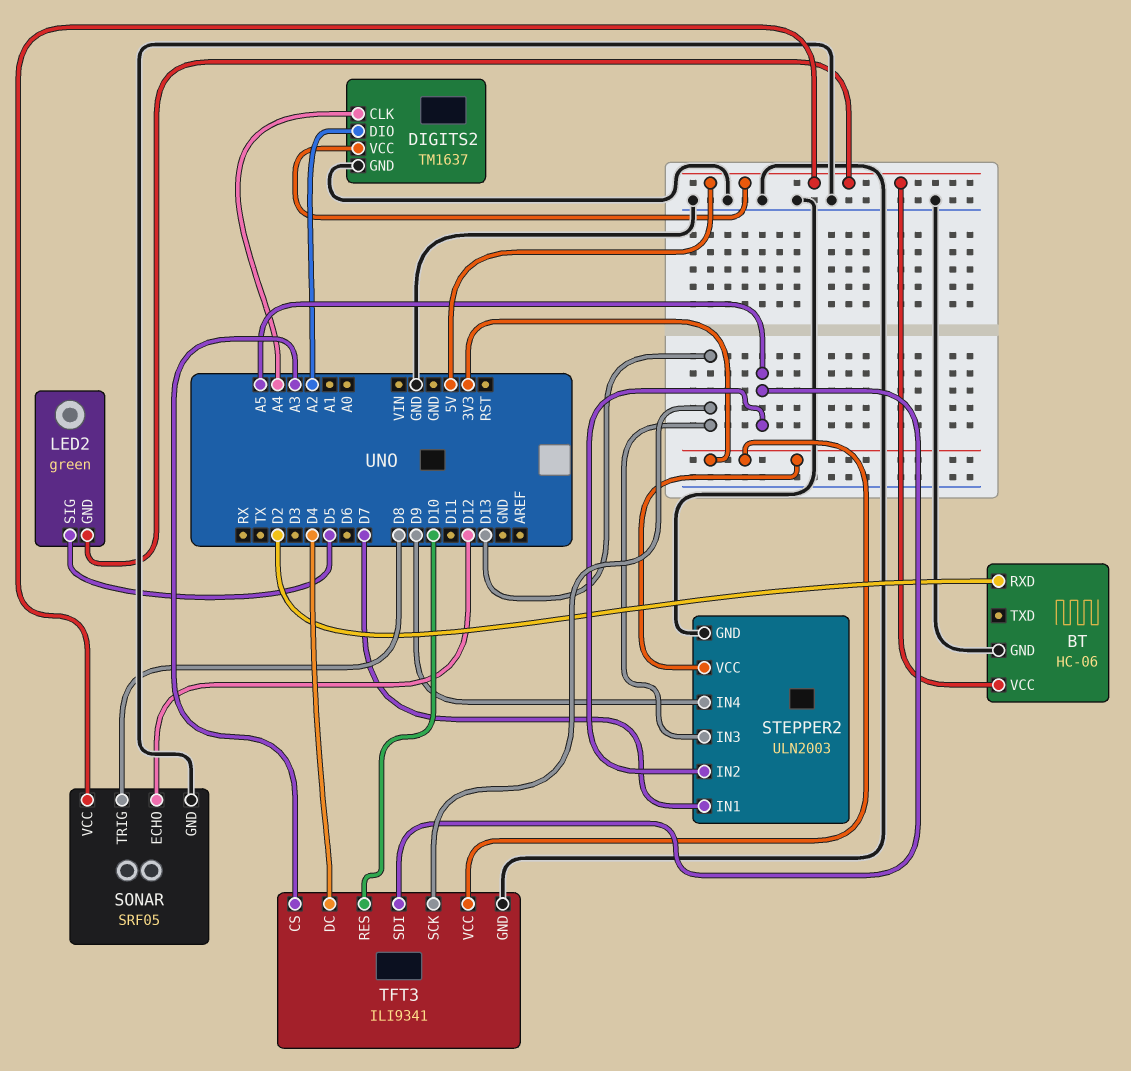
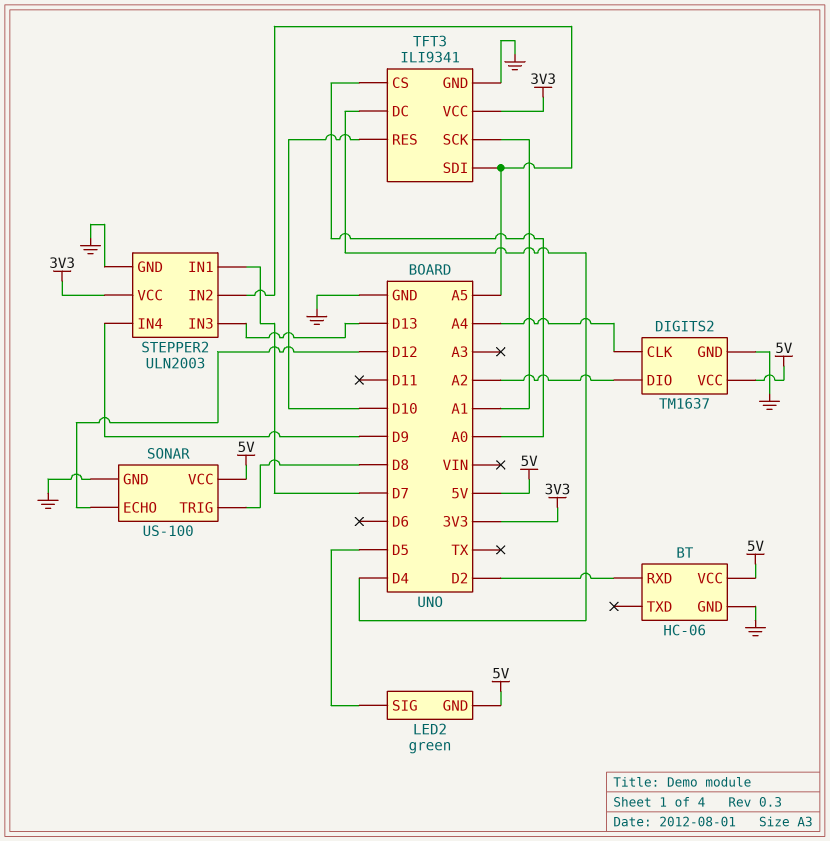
SONAR: SRF05 -> US-100
TFT3 pin CS: A3 -> A0
TFT3 pin SCK: D13 -> A1

